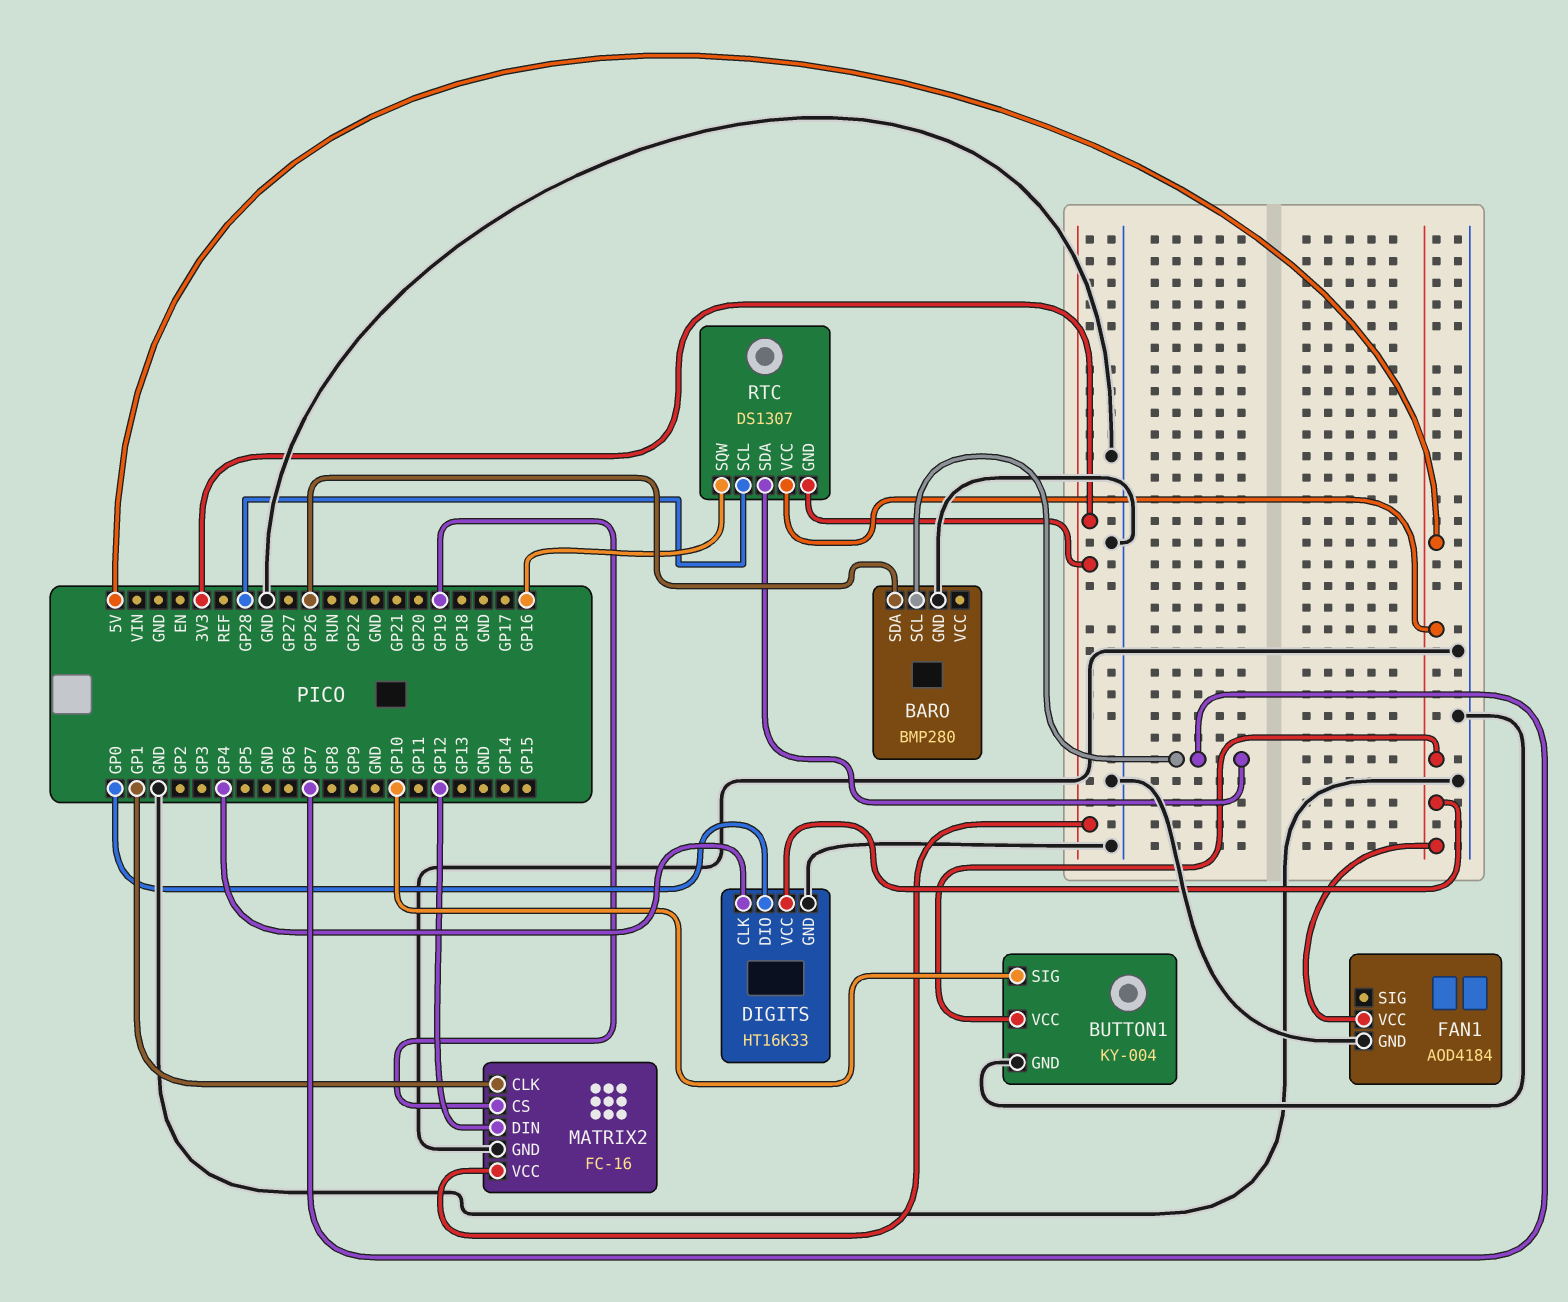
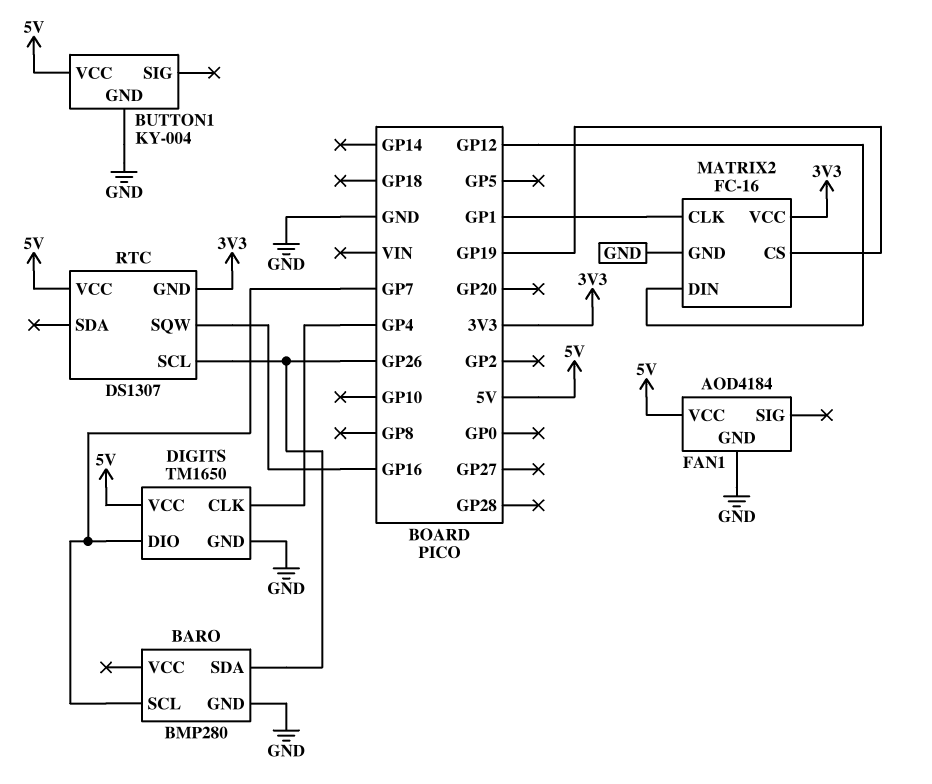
BUTTON1 pin SIG: GP10 -> none
DIGITS: HT16K33 -> TM1650
DIGITS pin DIO: GP0 -> GP7
RTC pin SCL: GP28 -> GP26
RTC pin SDA: GP7 -> none

